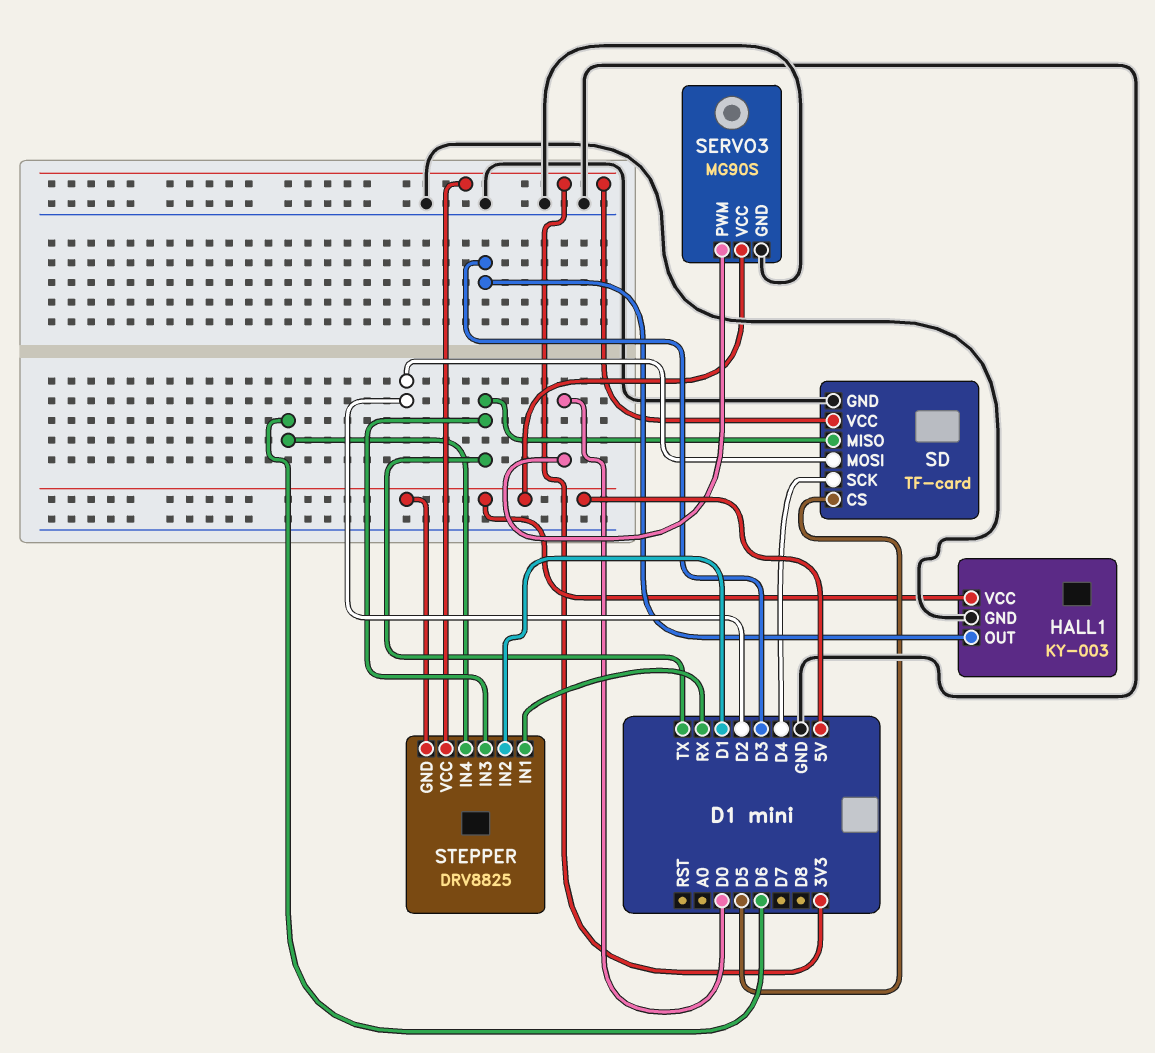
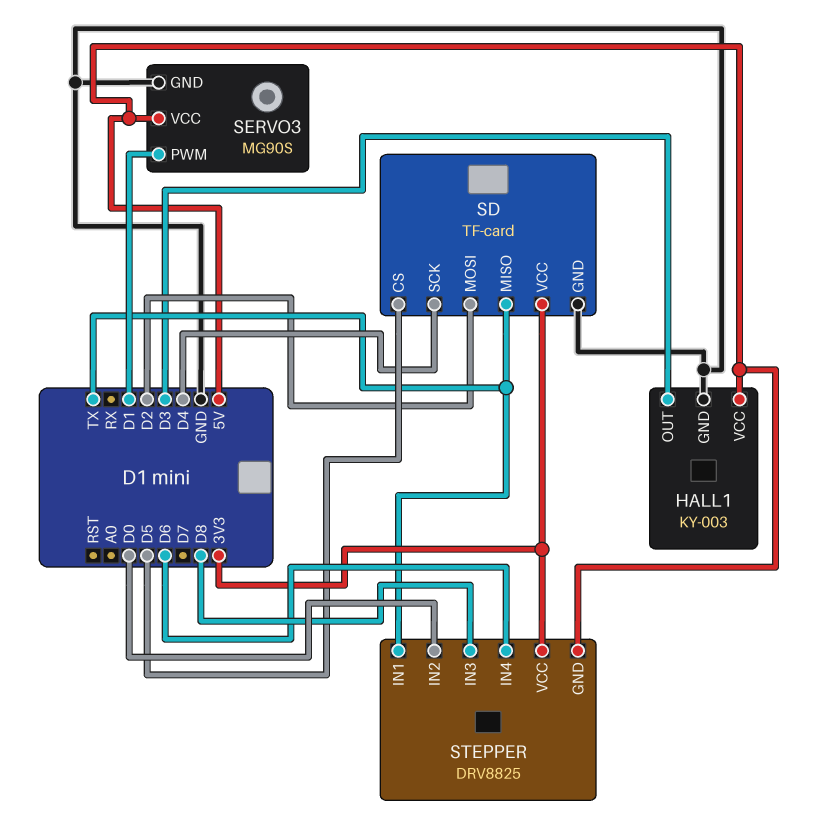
SERVO3 pin PWM: D0 -> D1
STEPPER pin IN1: RX -> TX
STEPPER pin IN2: D1 -> D0
STEPPER pin IN3: TX -> D8

